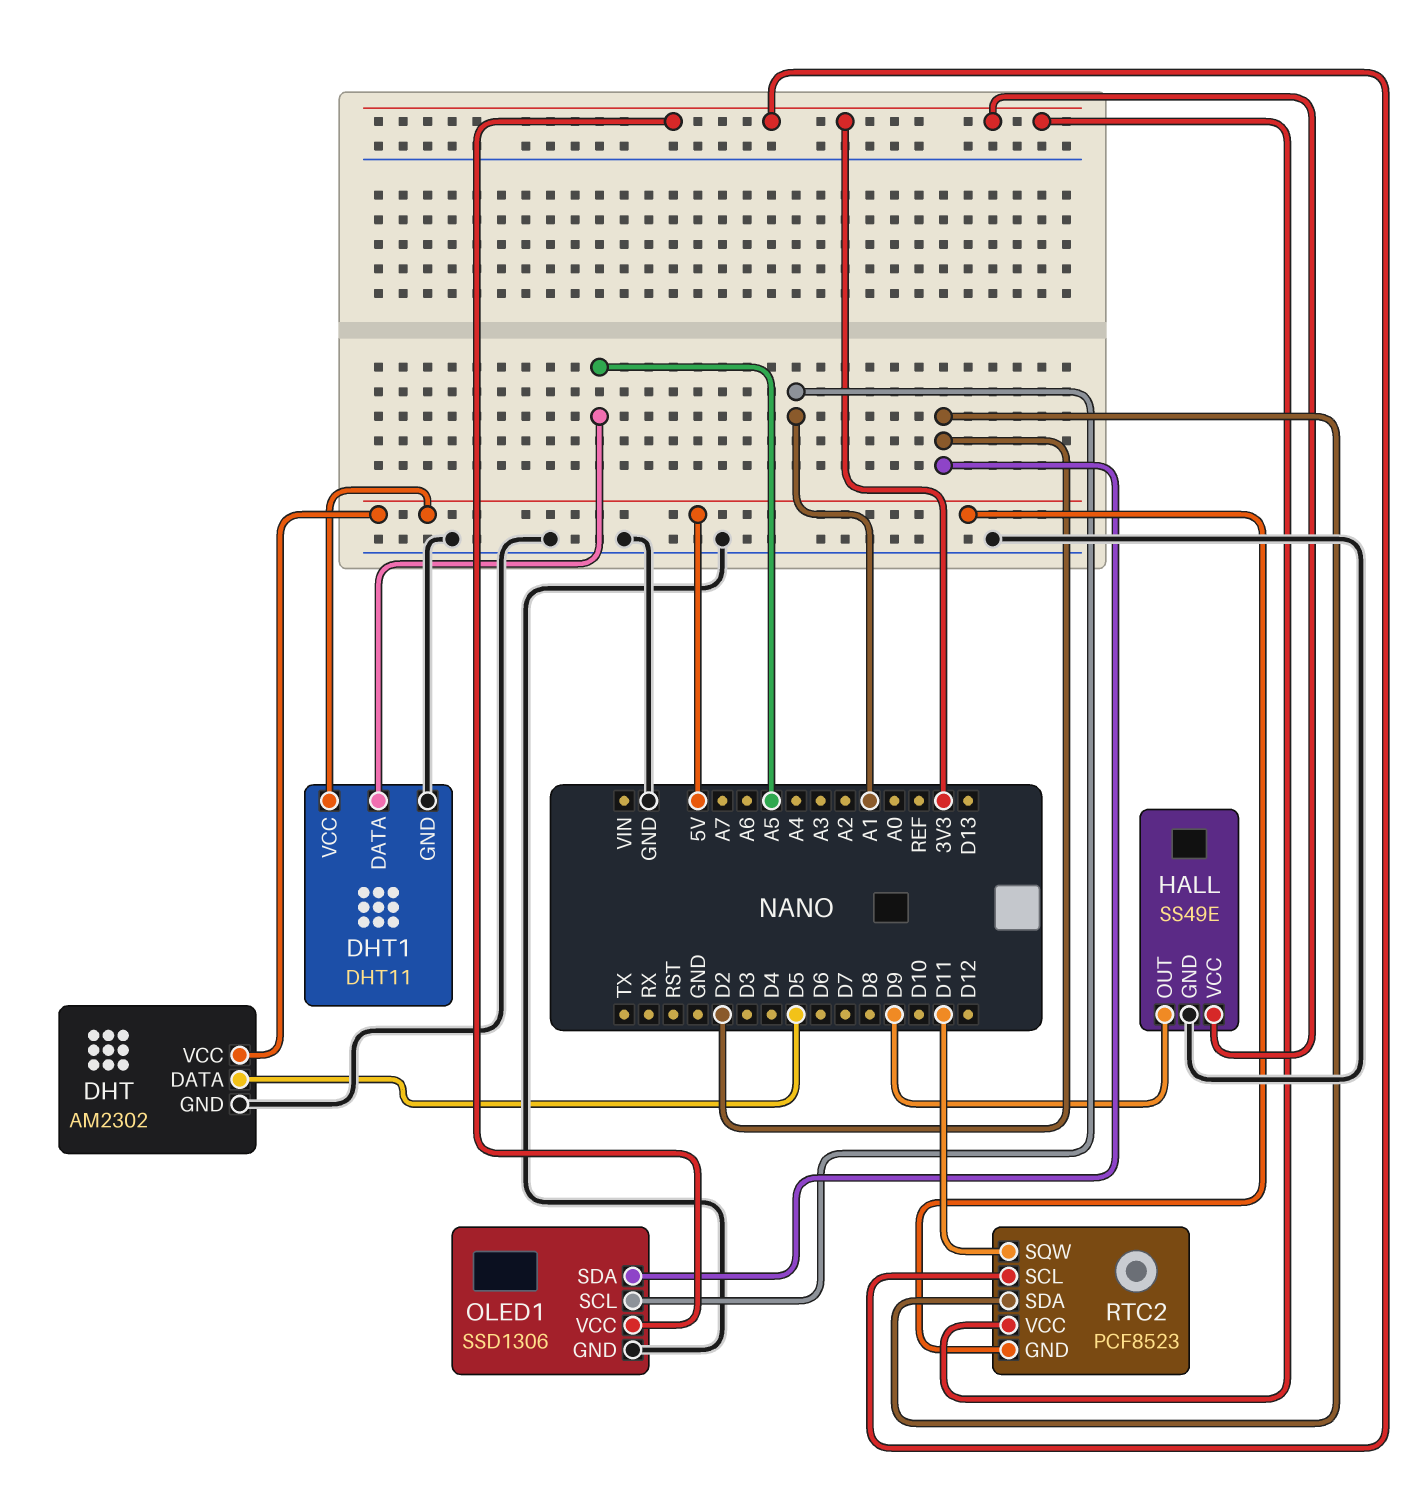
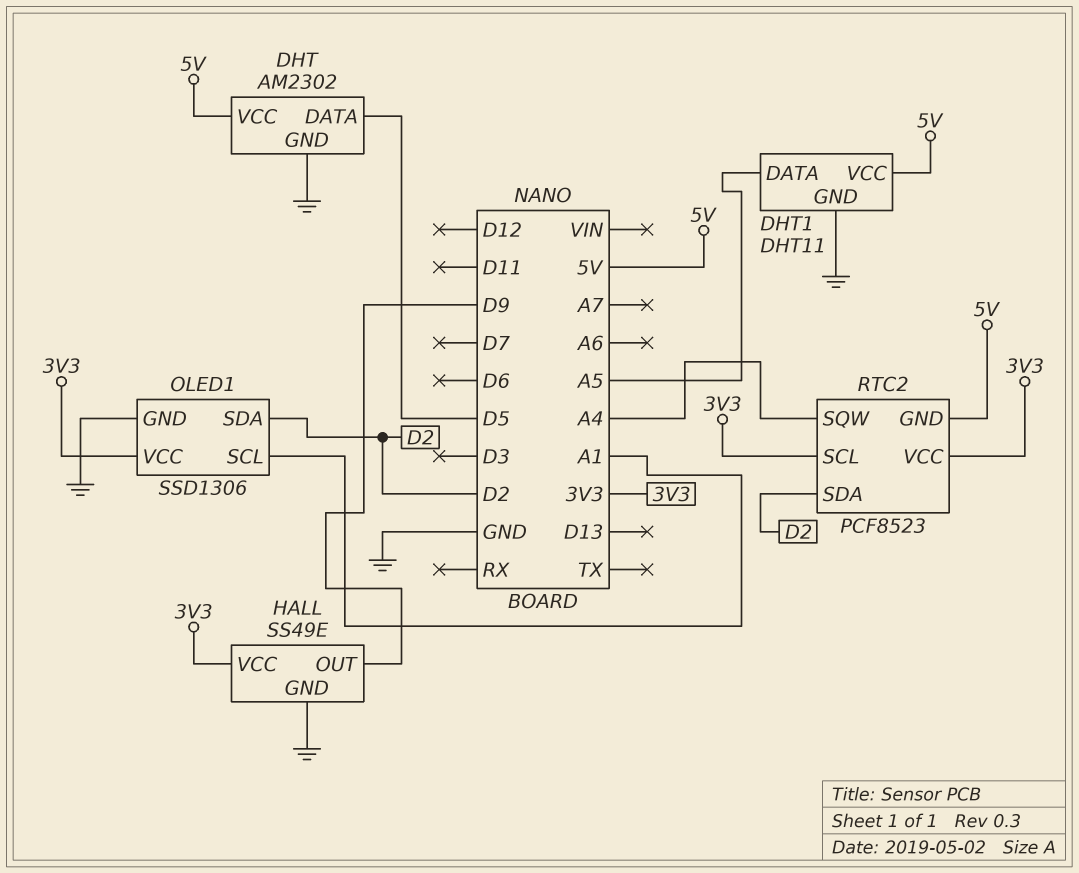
RTC2 pin SQW: D11 -> A4

